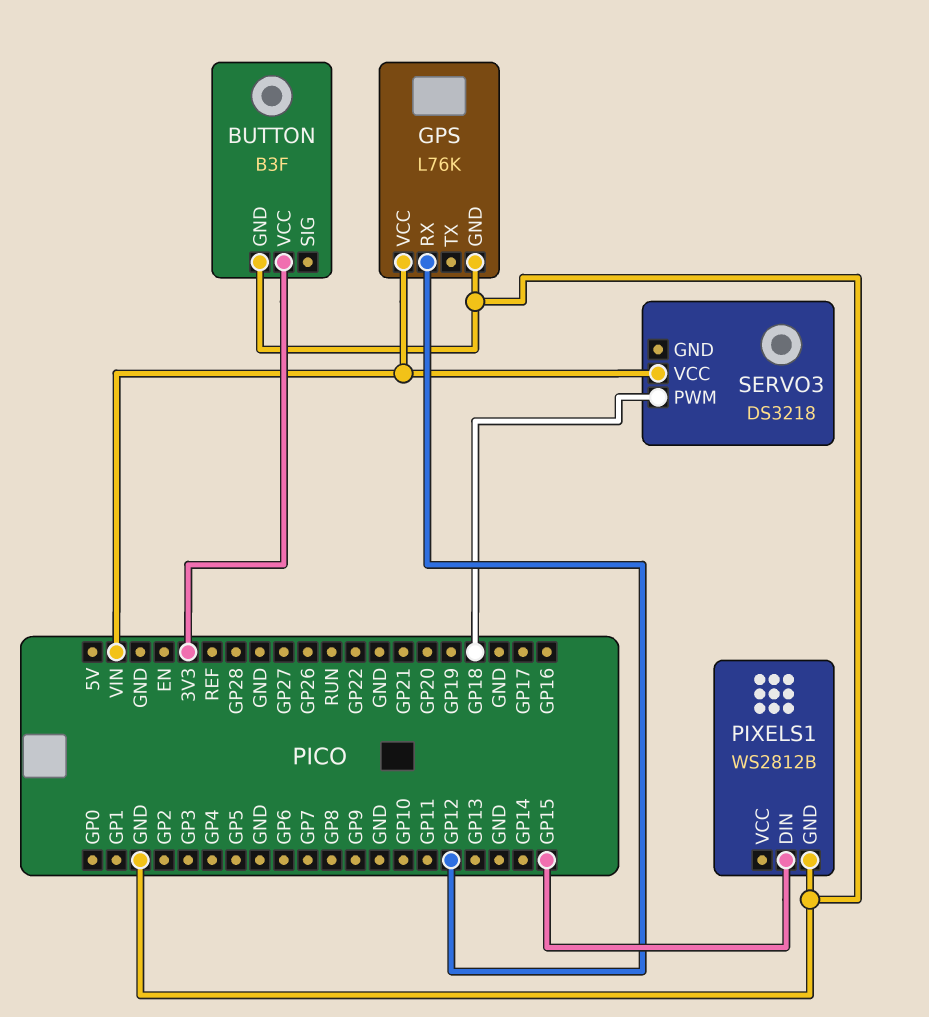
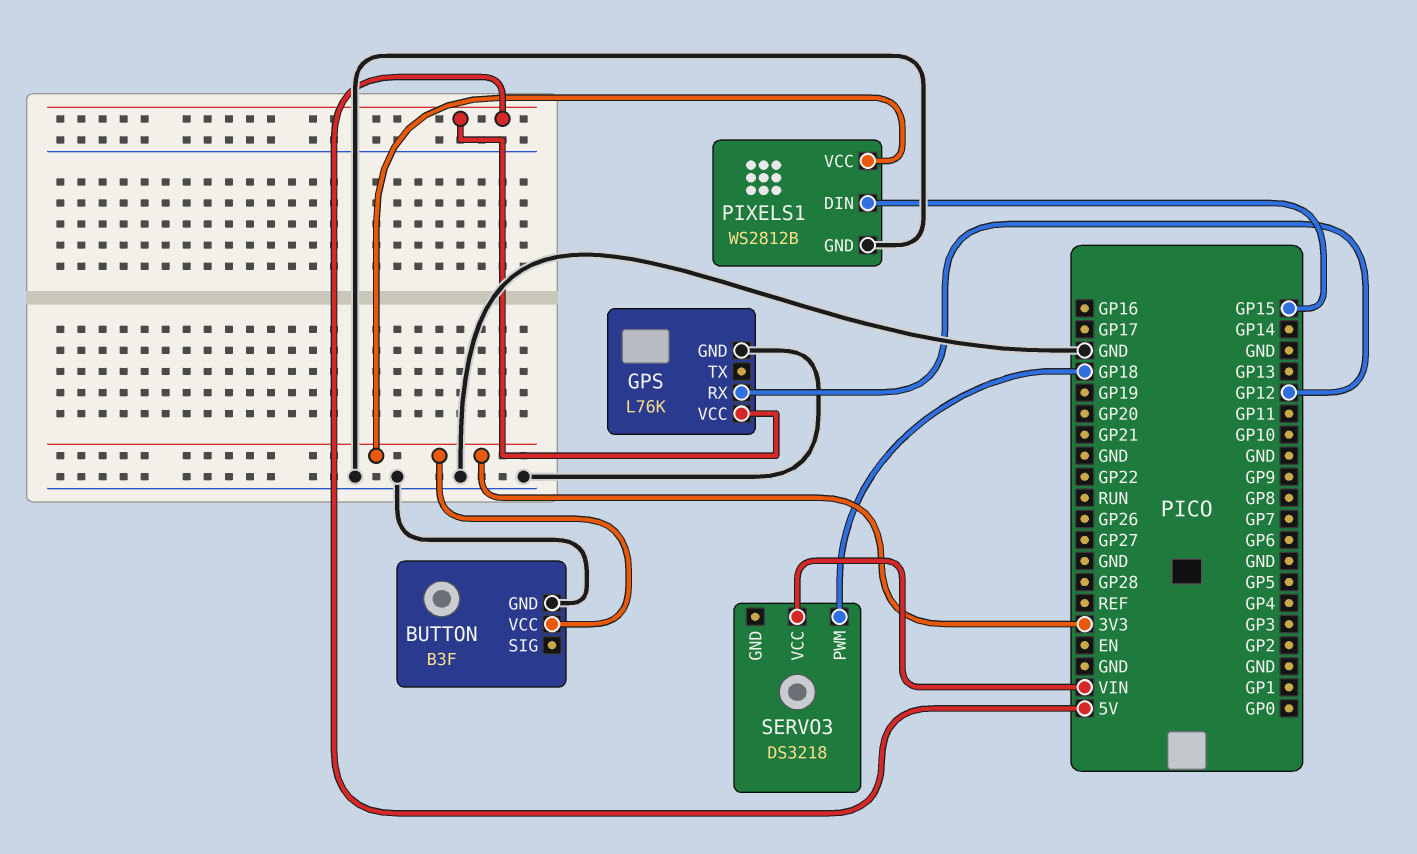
GPS pin VCC: VIN -> 5V
PIXELS1 pin VCC: none -> 3V3

